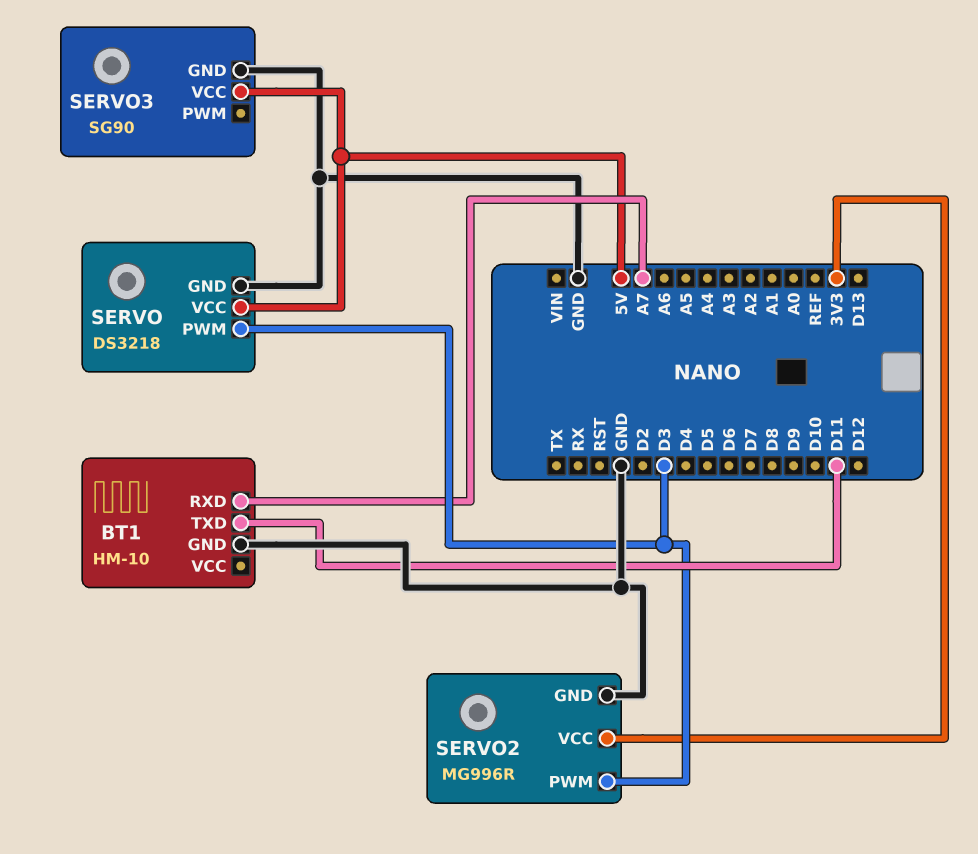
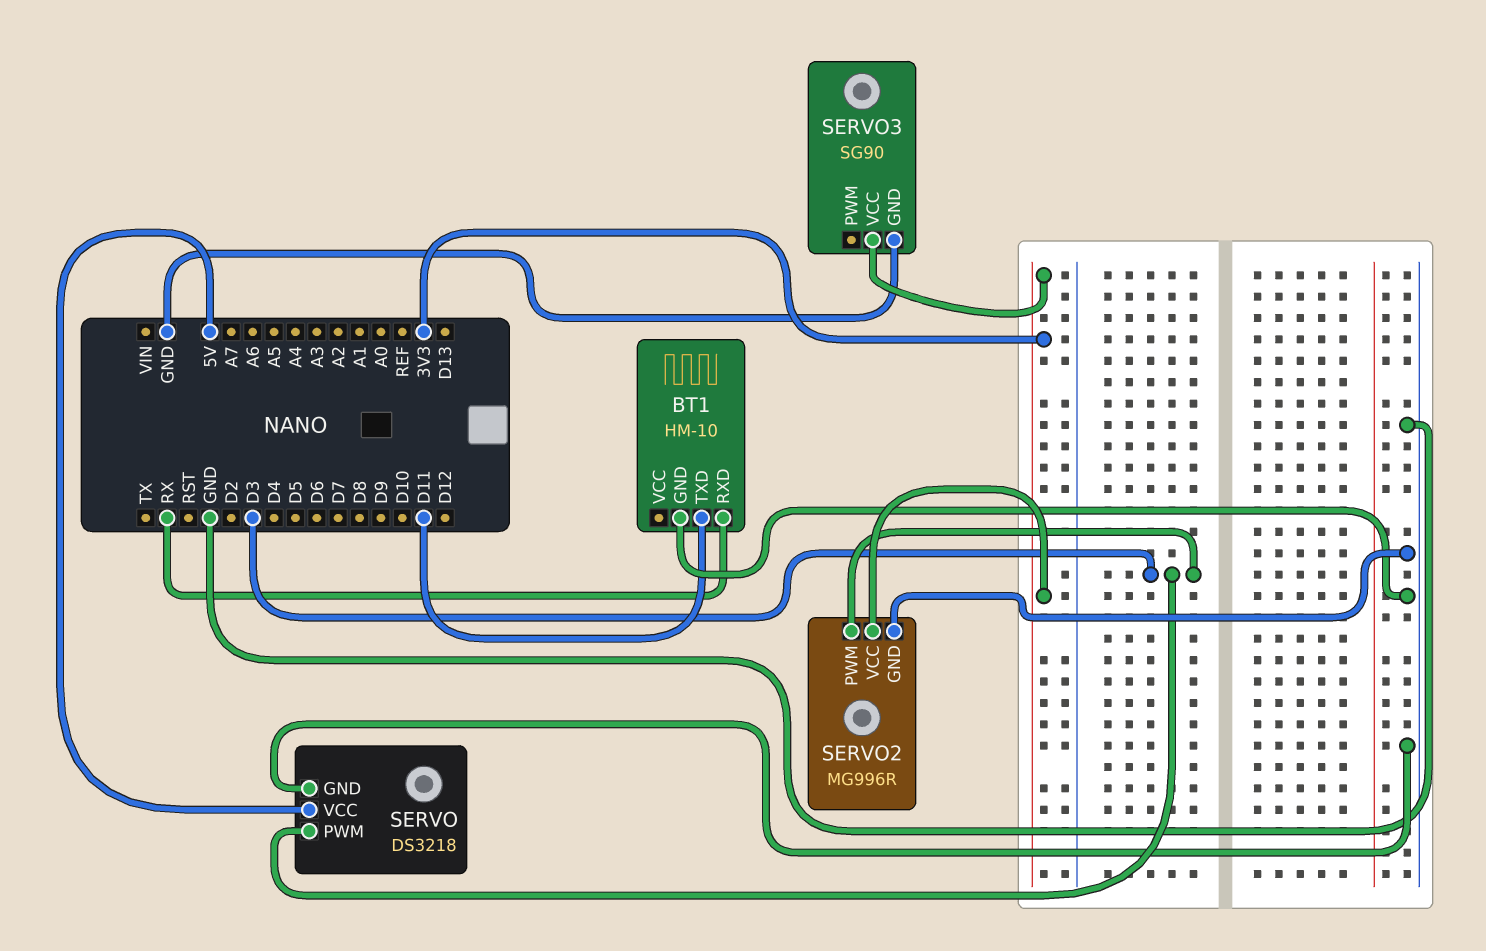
BT1 pin RXD: A7 -> RX
SERVO3 pin VCC: 5V -> 3V3

